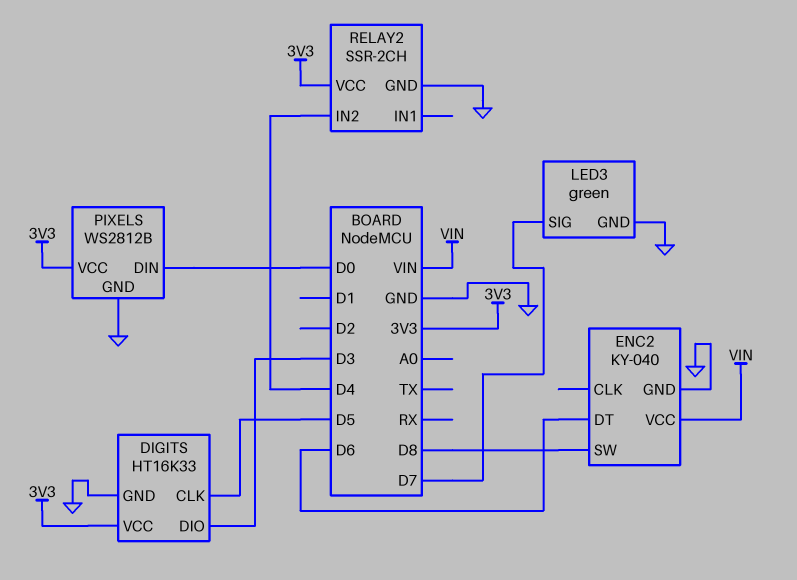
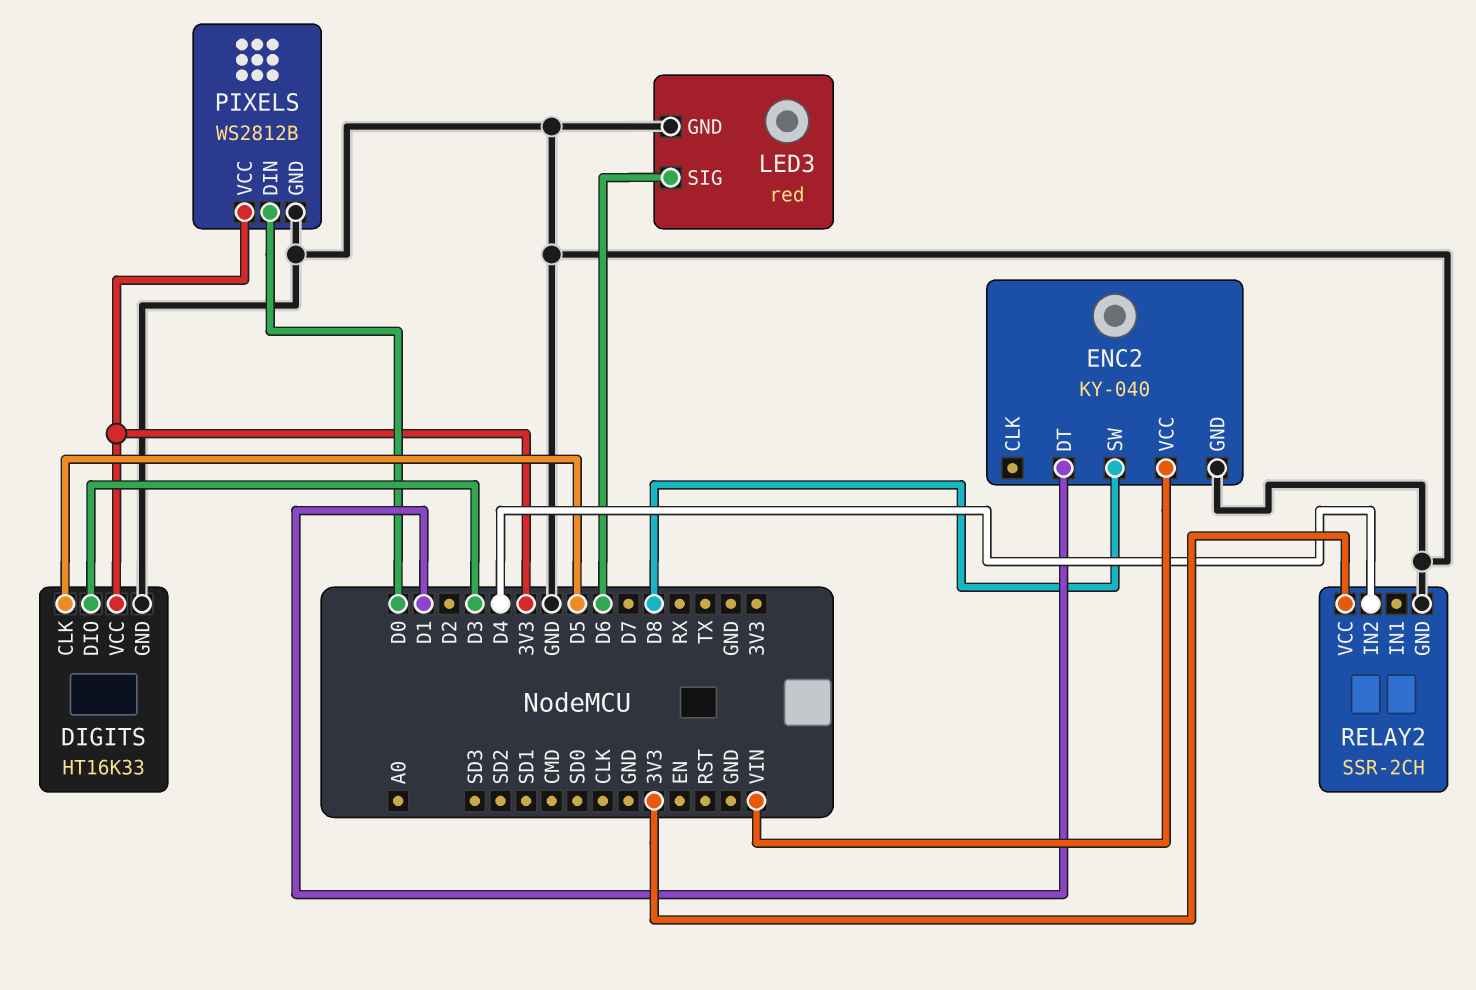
ENC2 pin DT: D6 -> D1
LED3: green -> red
LED3 pin SIG: D7 -> D6

